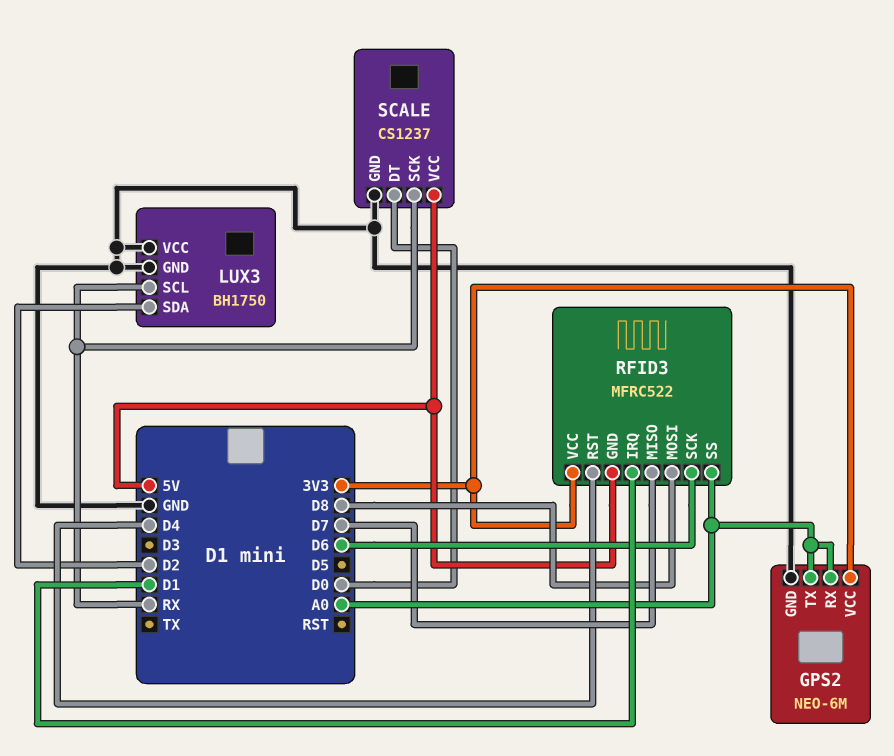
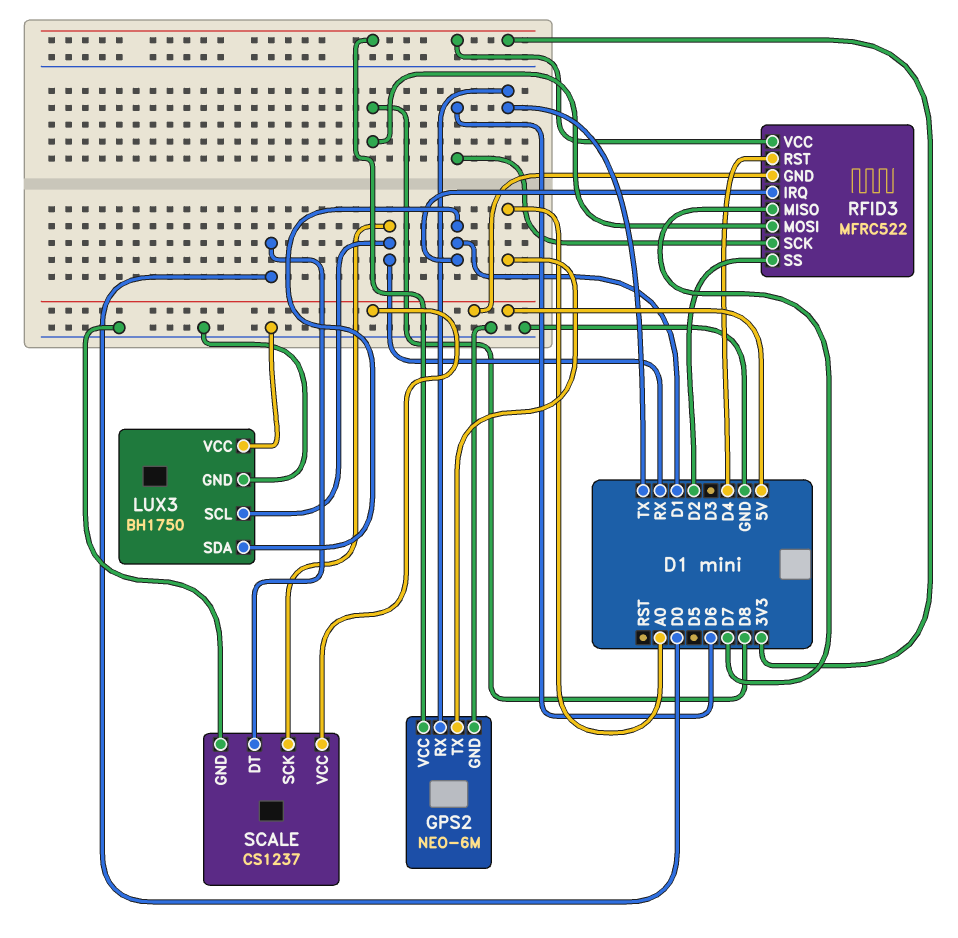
GPS2 pin RX: A0 -> TX
LUX3 pin SDA: D2 -> D1
RFID3 pin SS: A0 -> D2

